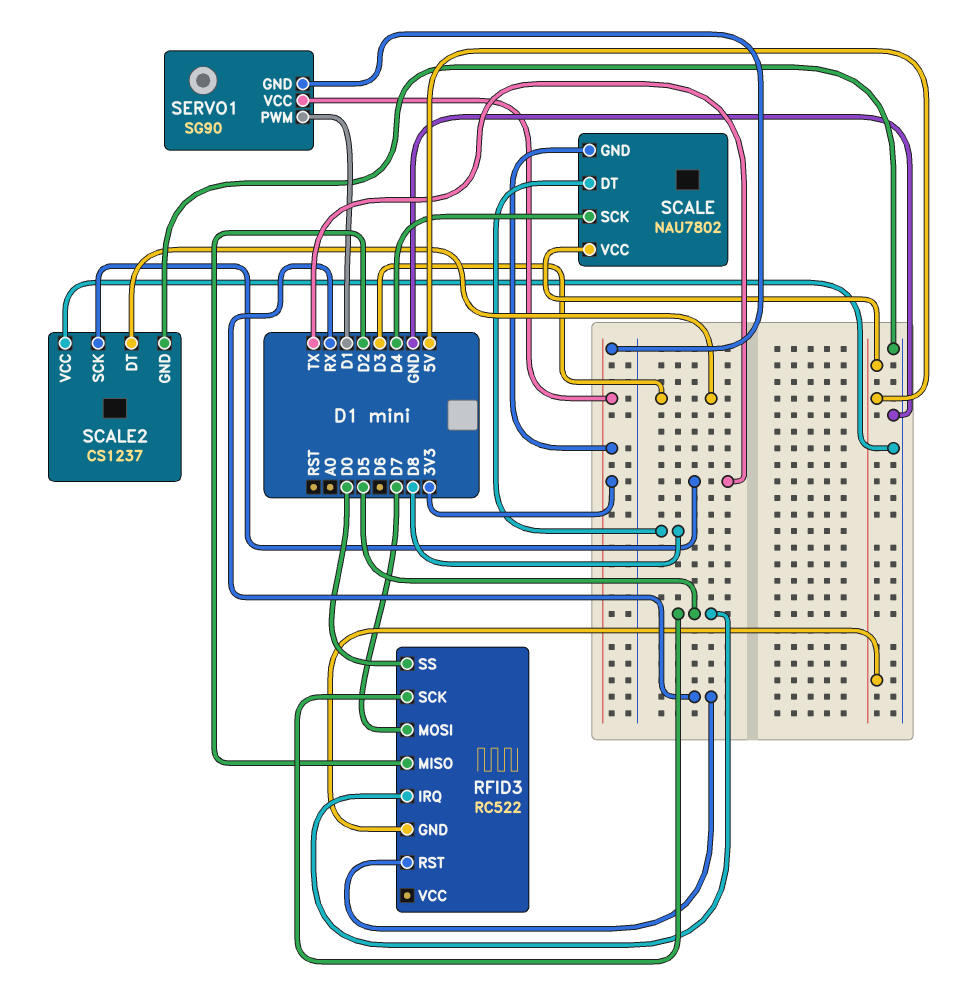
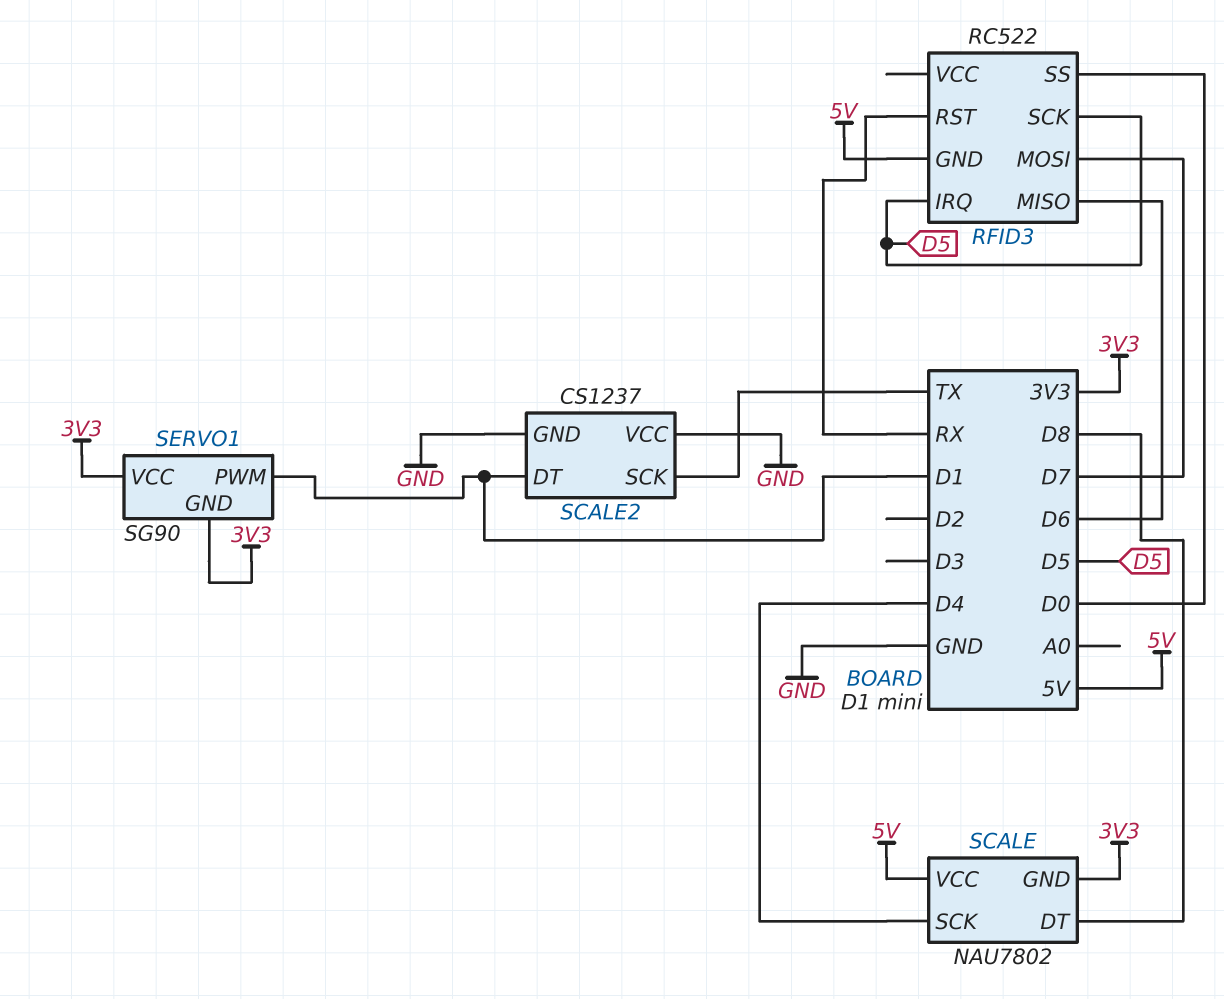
RFID3 pin MISO: D2 -> D6
SCALE2 pin DT: D3 -> D1

